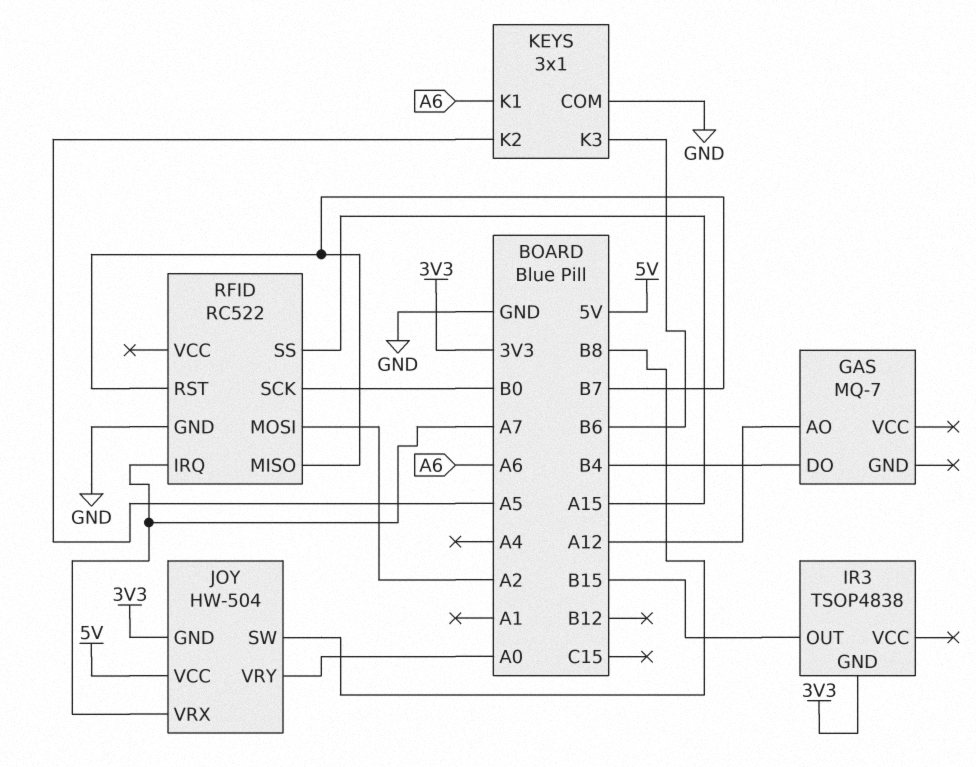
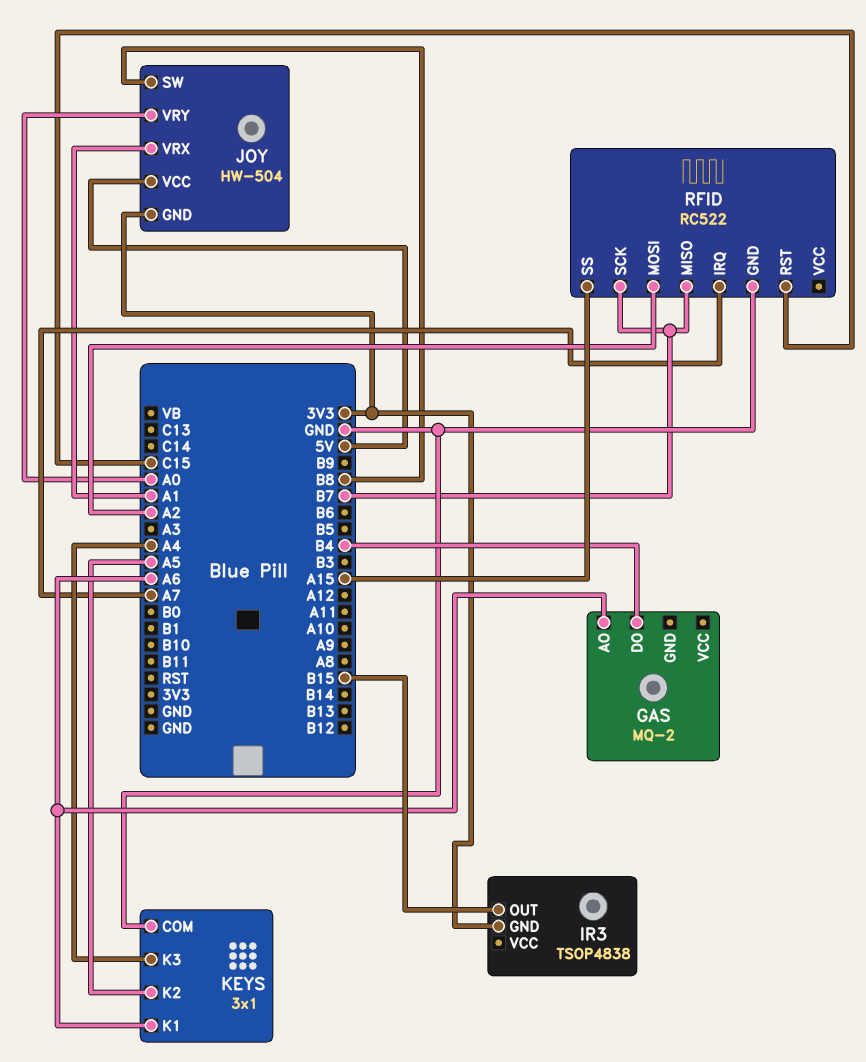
GAS: MQ-7 -> MQ-2
GAS pin AO: A12 -> A6
JOY pin VRX: A7 -> A1
KEYS pin K3: B6 -> A4
RFID pin RST: B7 -> C15
RFID pin SCK: B0 -> B7

